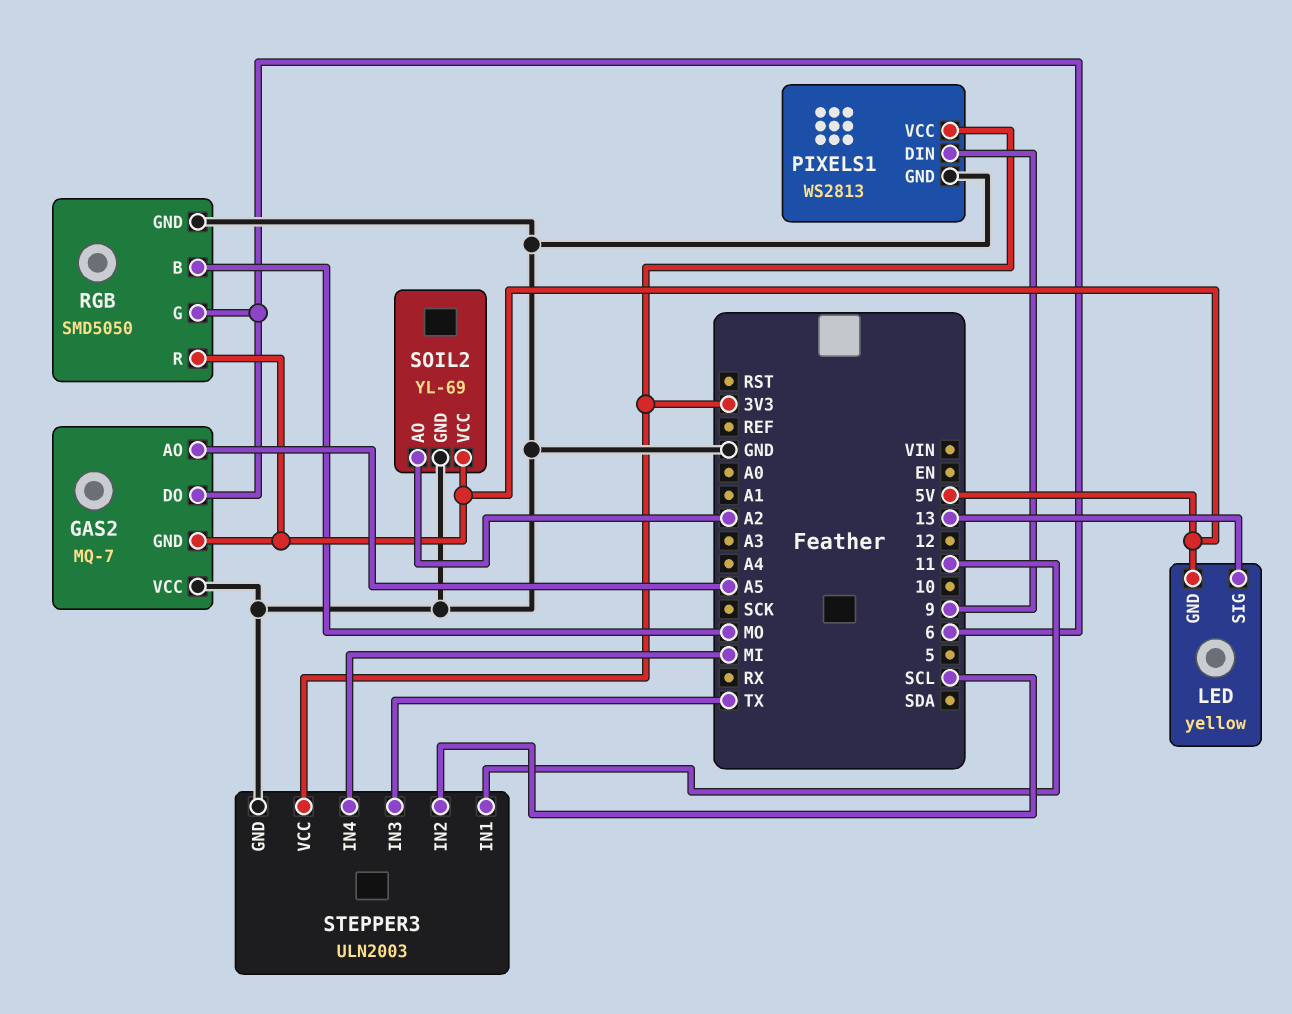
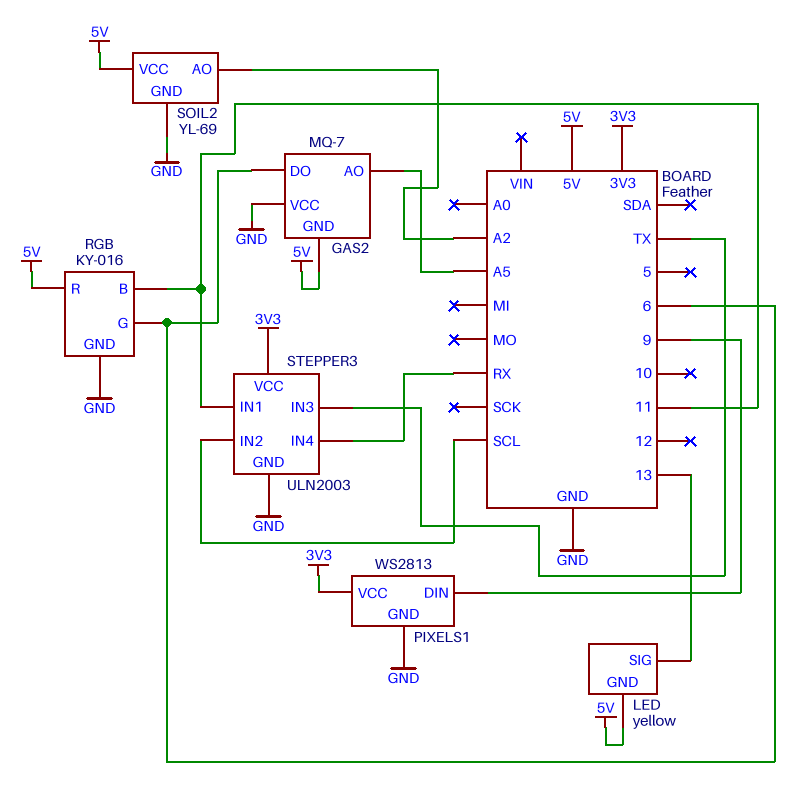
RGB: SMD5050 -> KY-016
RGB pin B: MO -> 11
STEPPER3 pin IN4: MI -> RX

